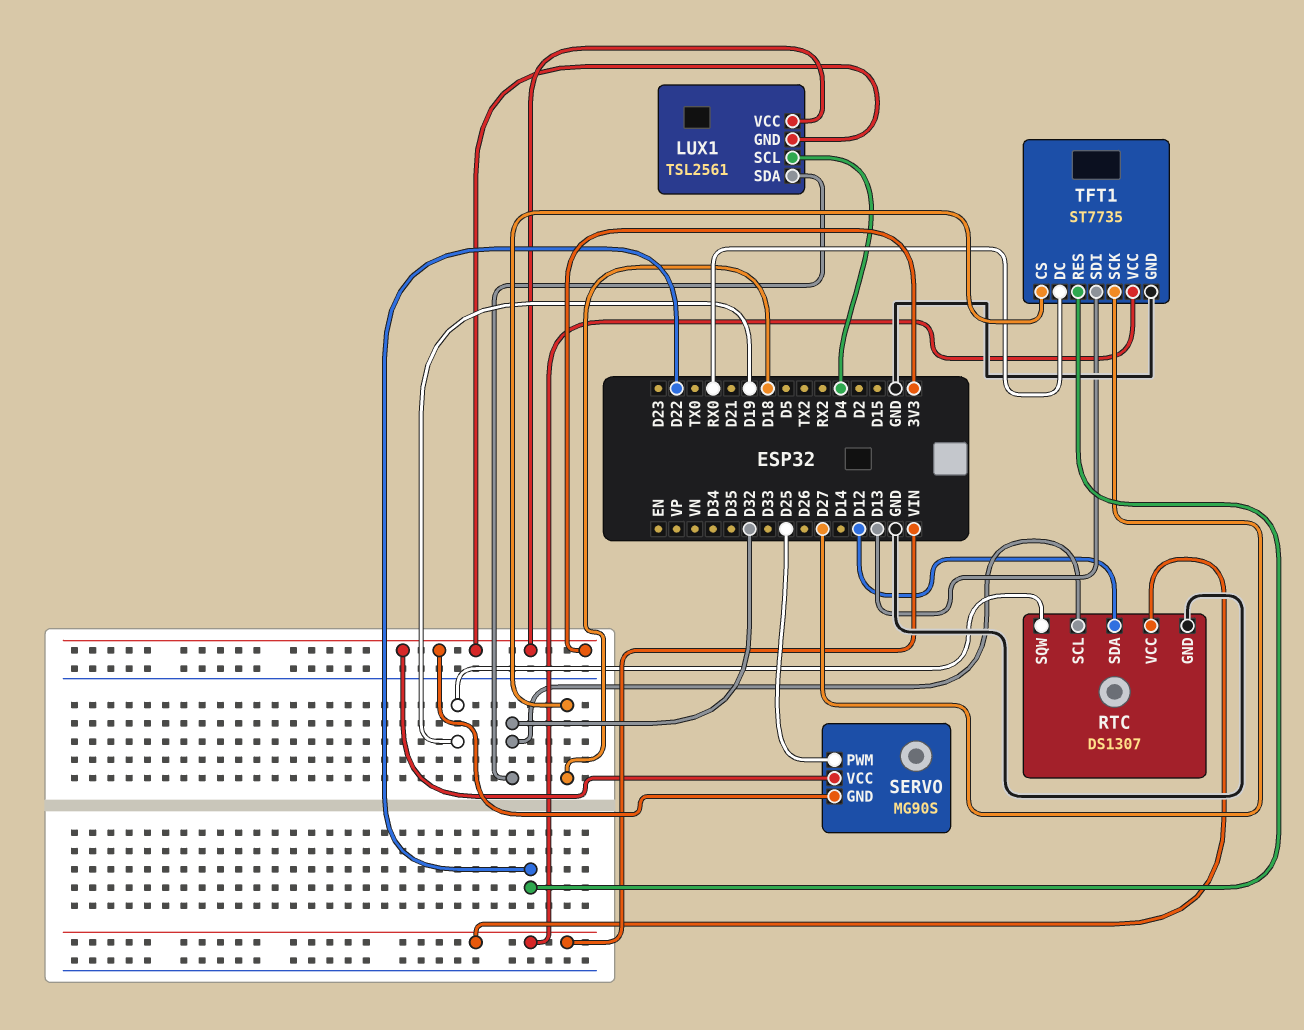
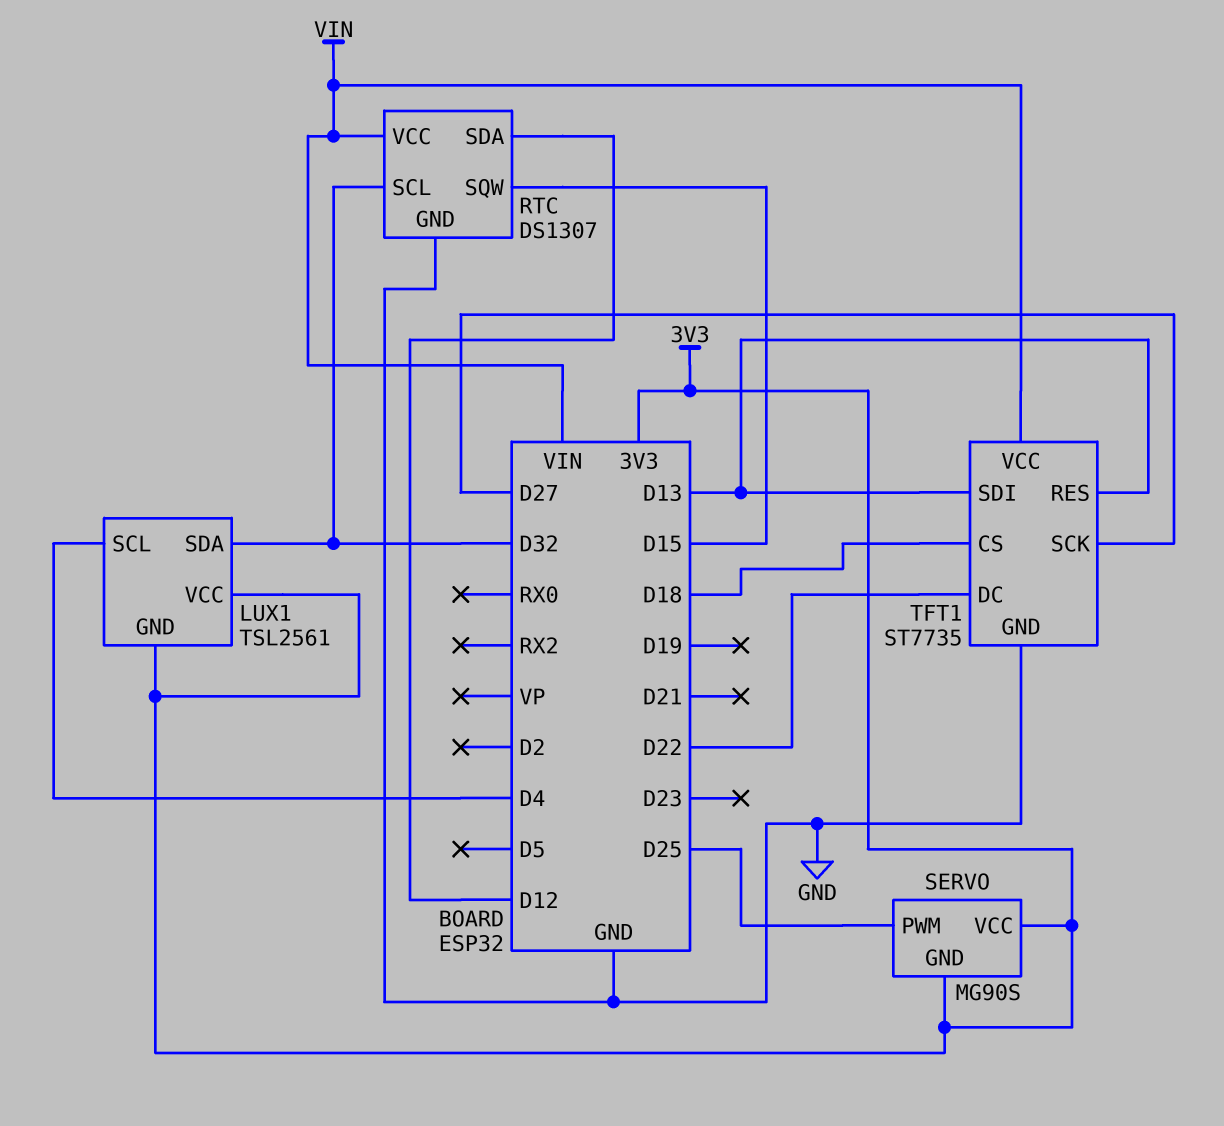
RTC pin SQW: D19 -> D15
TFT1 pin DC: RX0 -> D22
TFT1 pin RES: D22 -> D13

